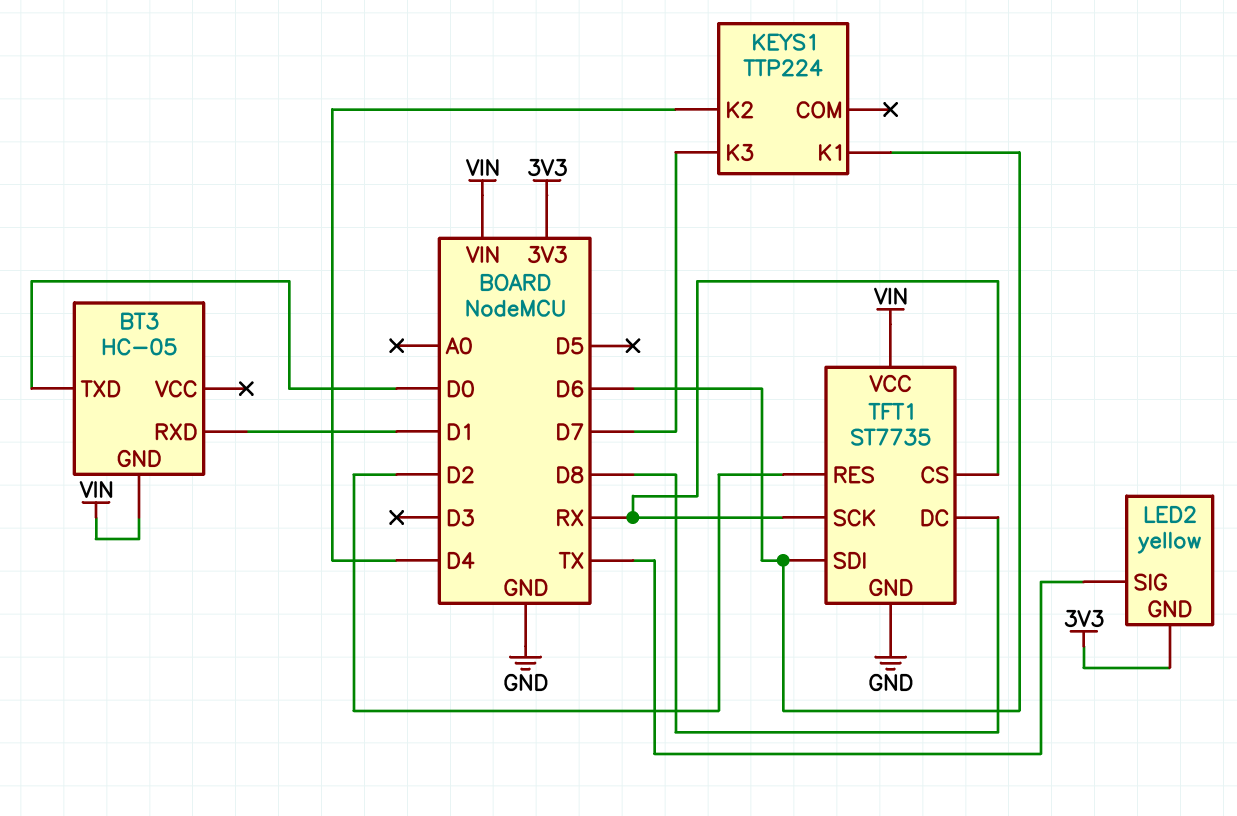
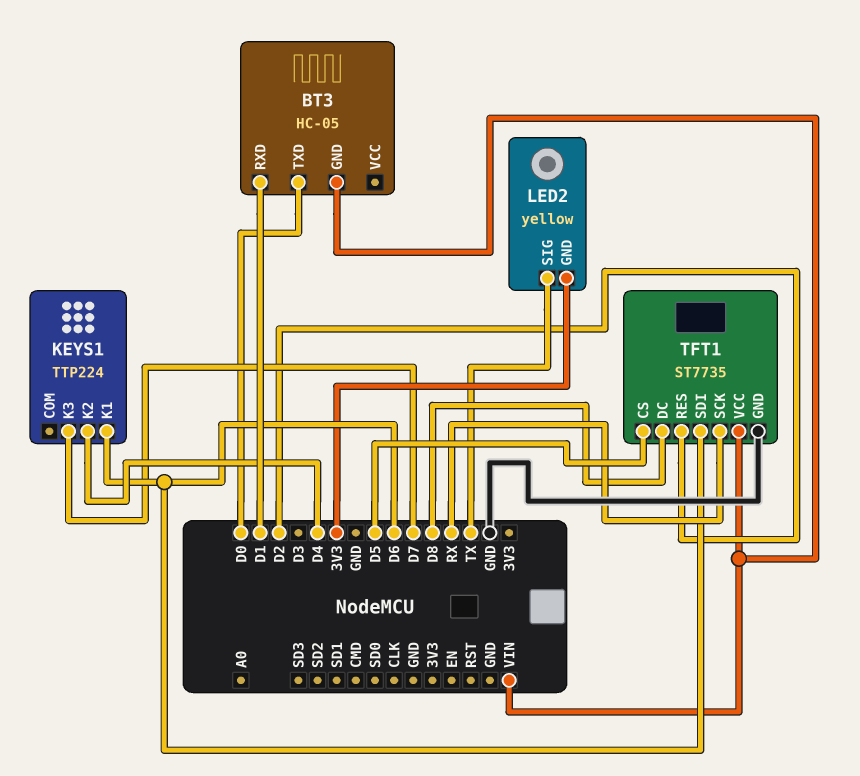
TFT1 pin CS: RX -> D5

